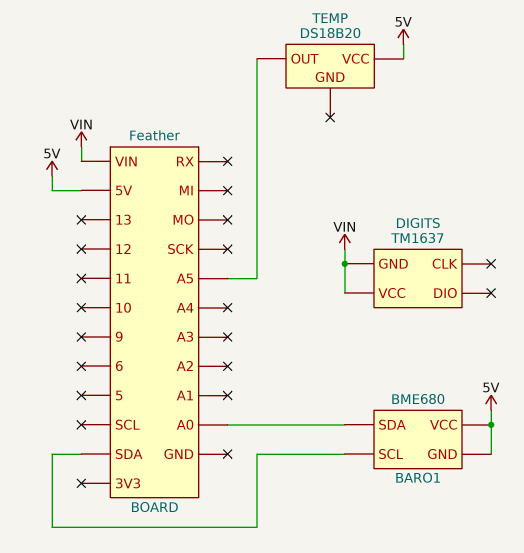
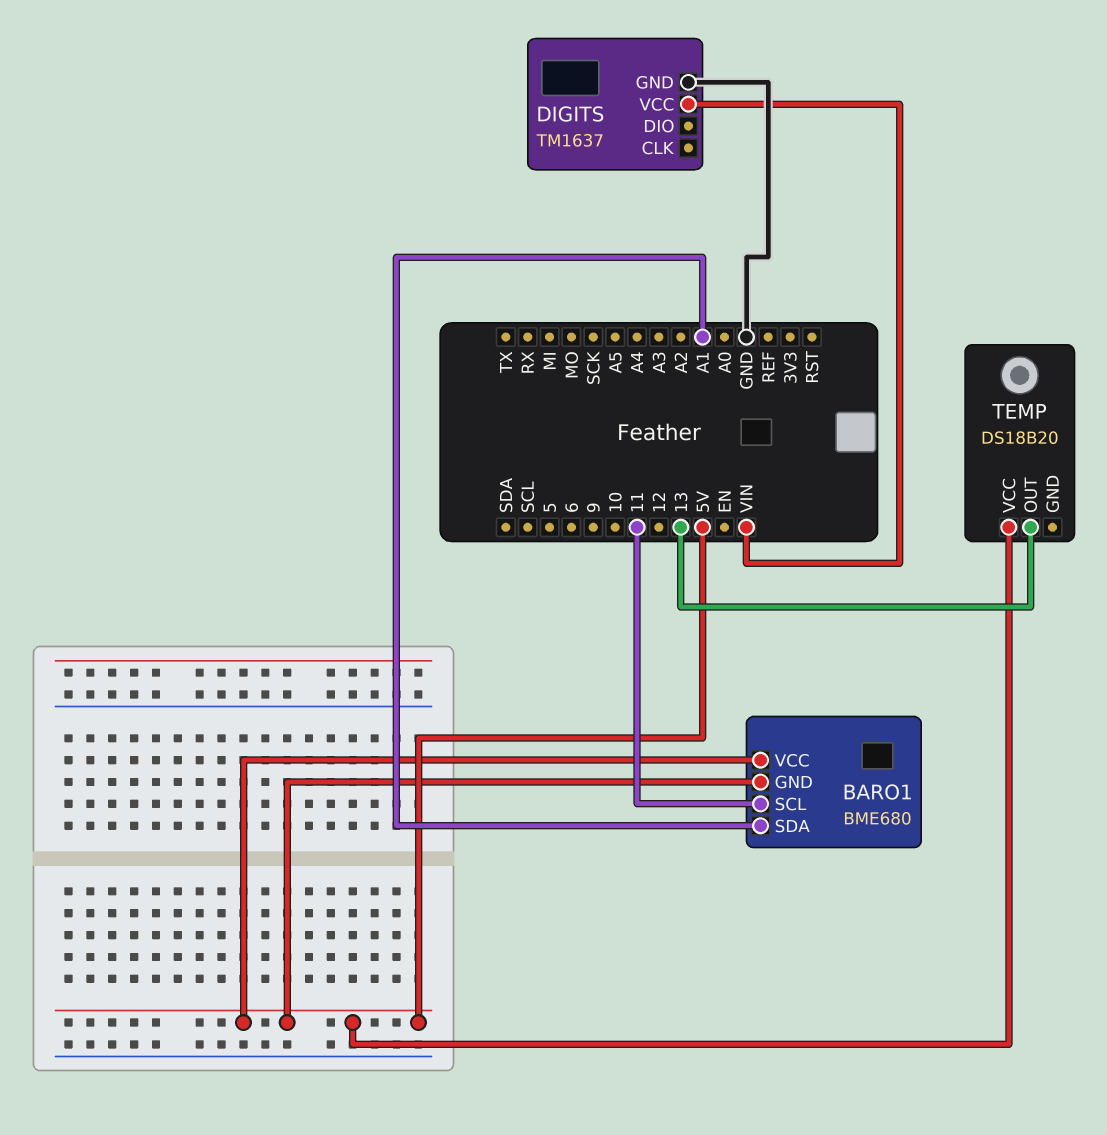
BARO1 pin SCL: SDA -> 11
BARO1 pin SDA: A0 -> A1
DIGITS pin GND: VIN -> GND
TEMP pin OUT: A5 -> 13

